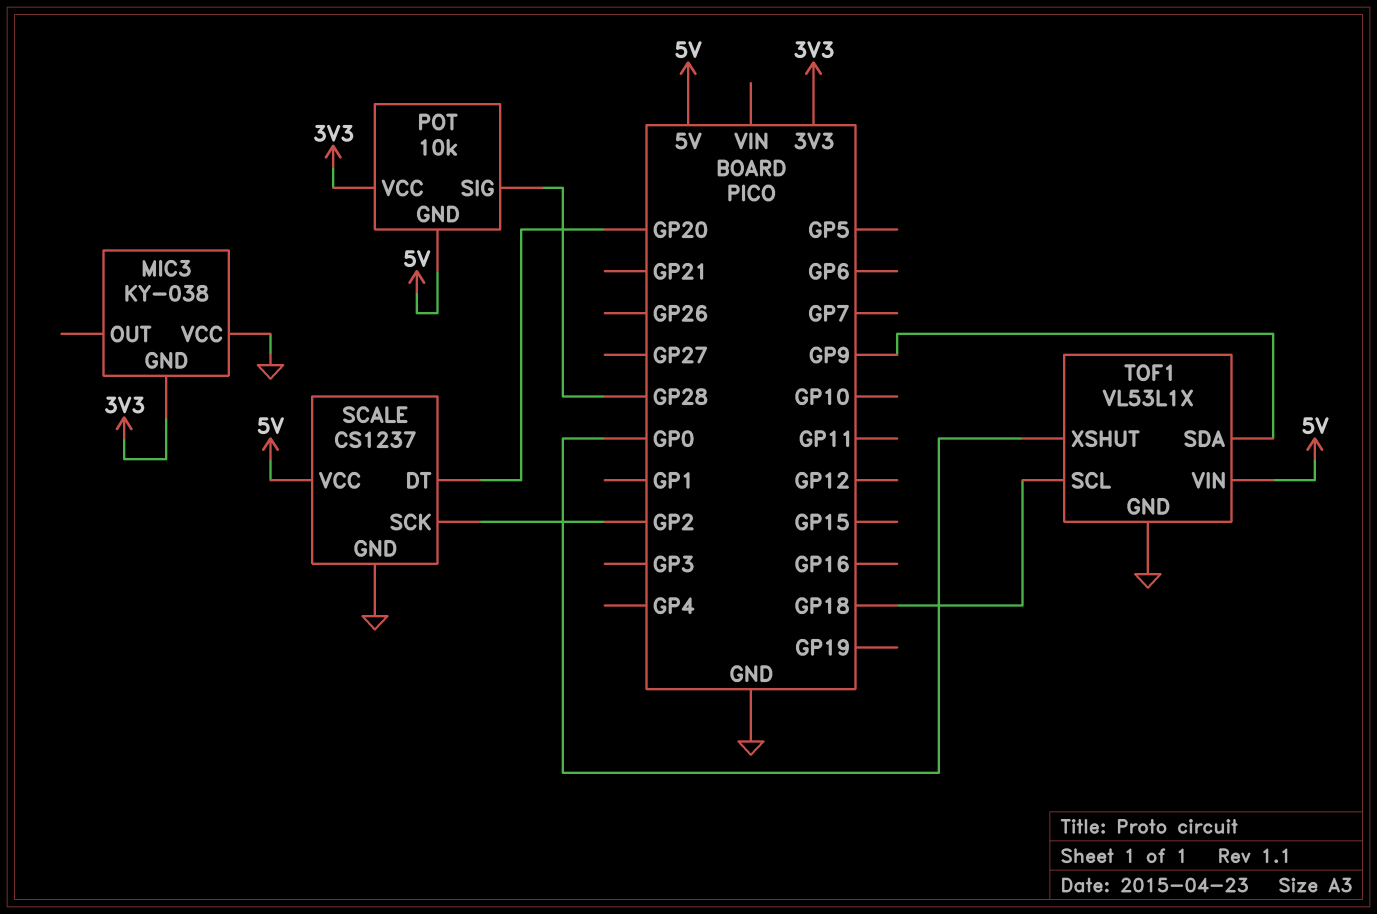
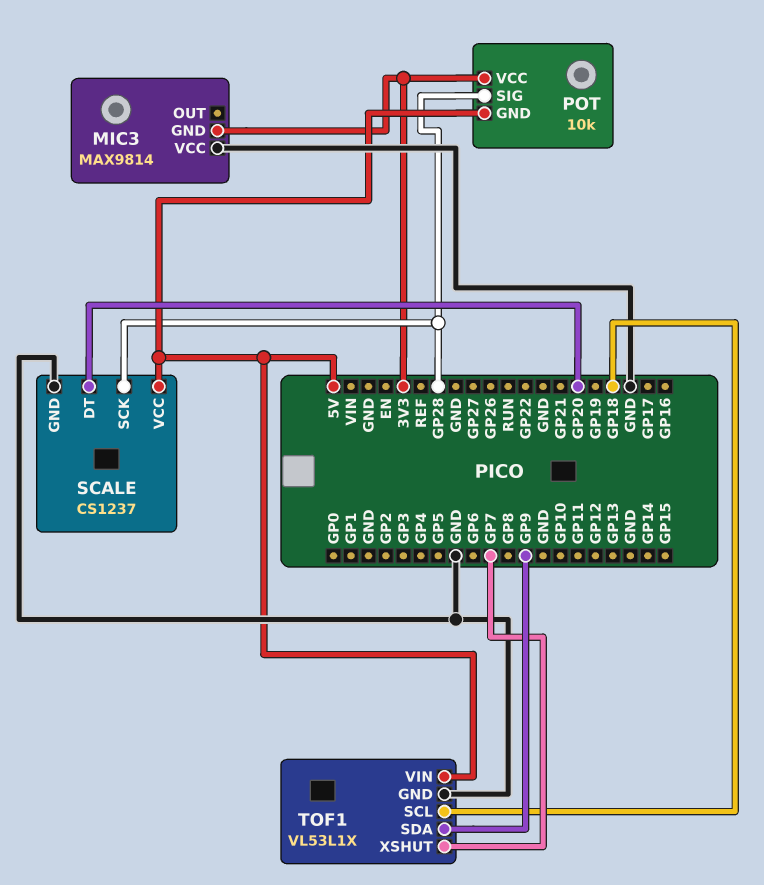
MIC3: KY-038 -> MAX9814
SCALE pin SCK: GP2 -> GP28
TOF1 pin XSHUT: GP0 -> GP7

